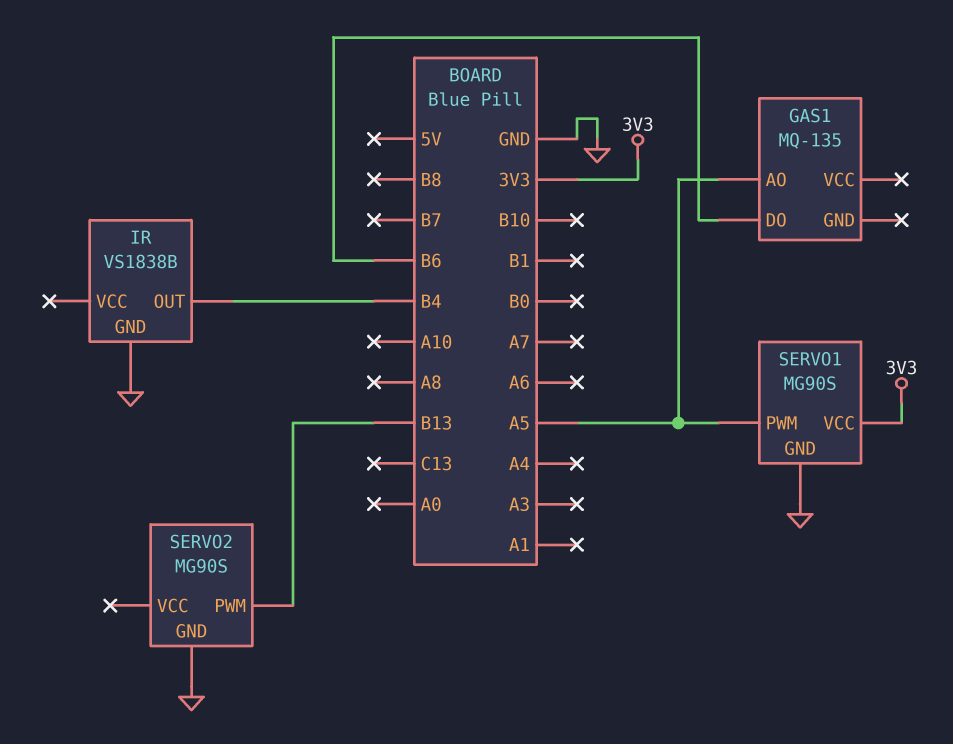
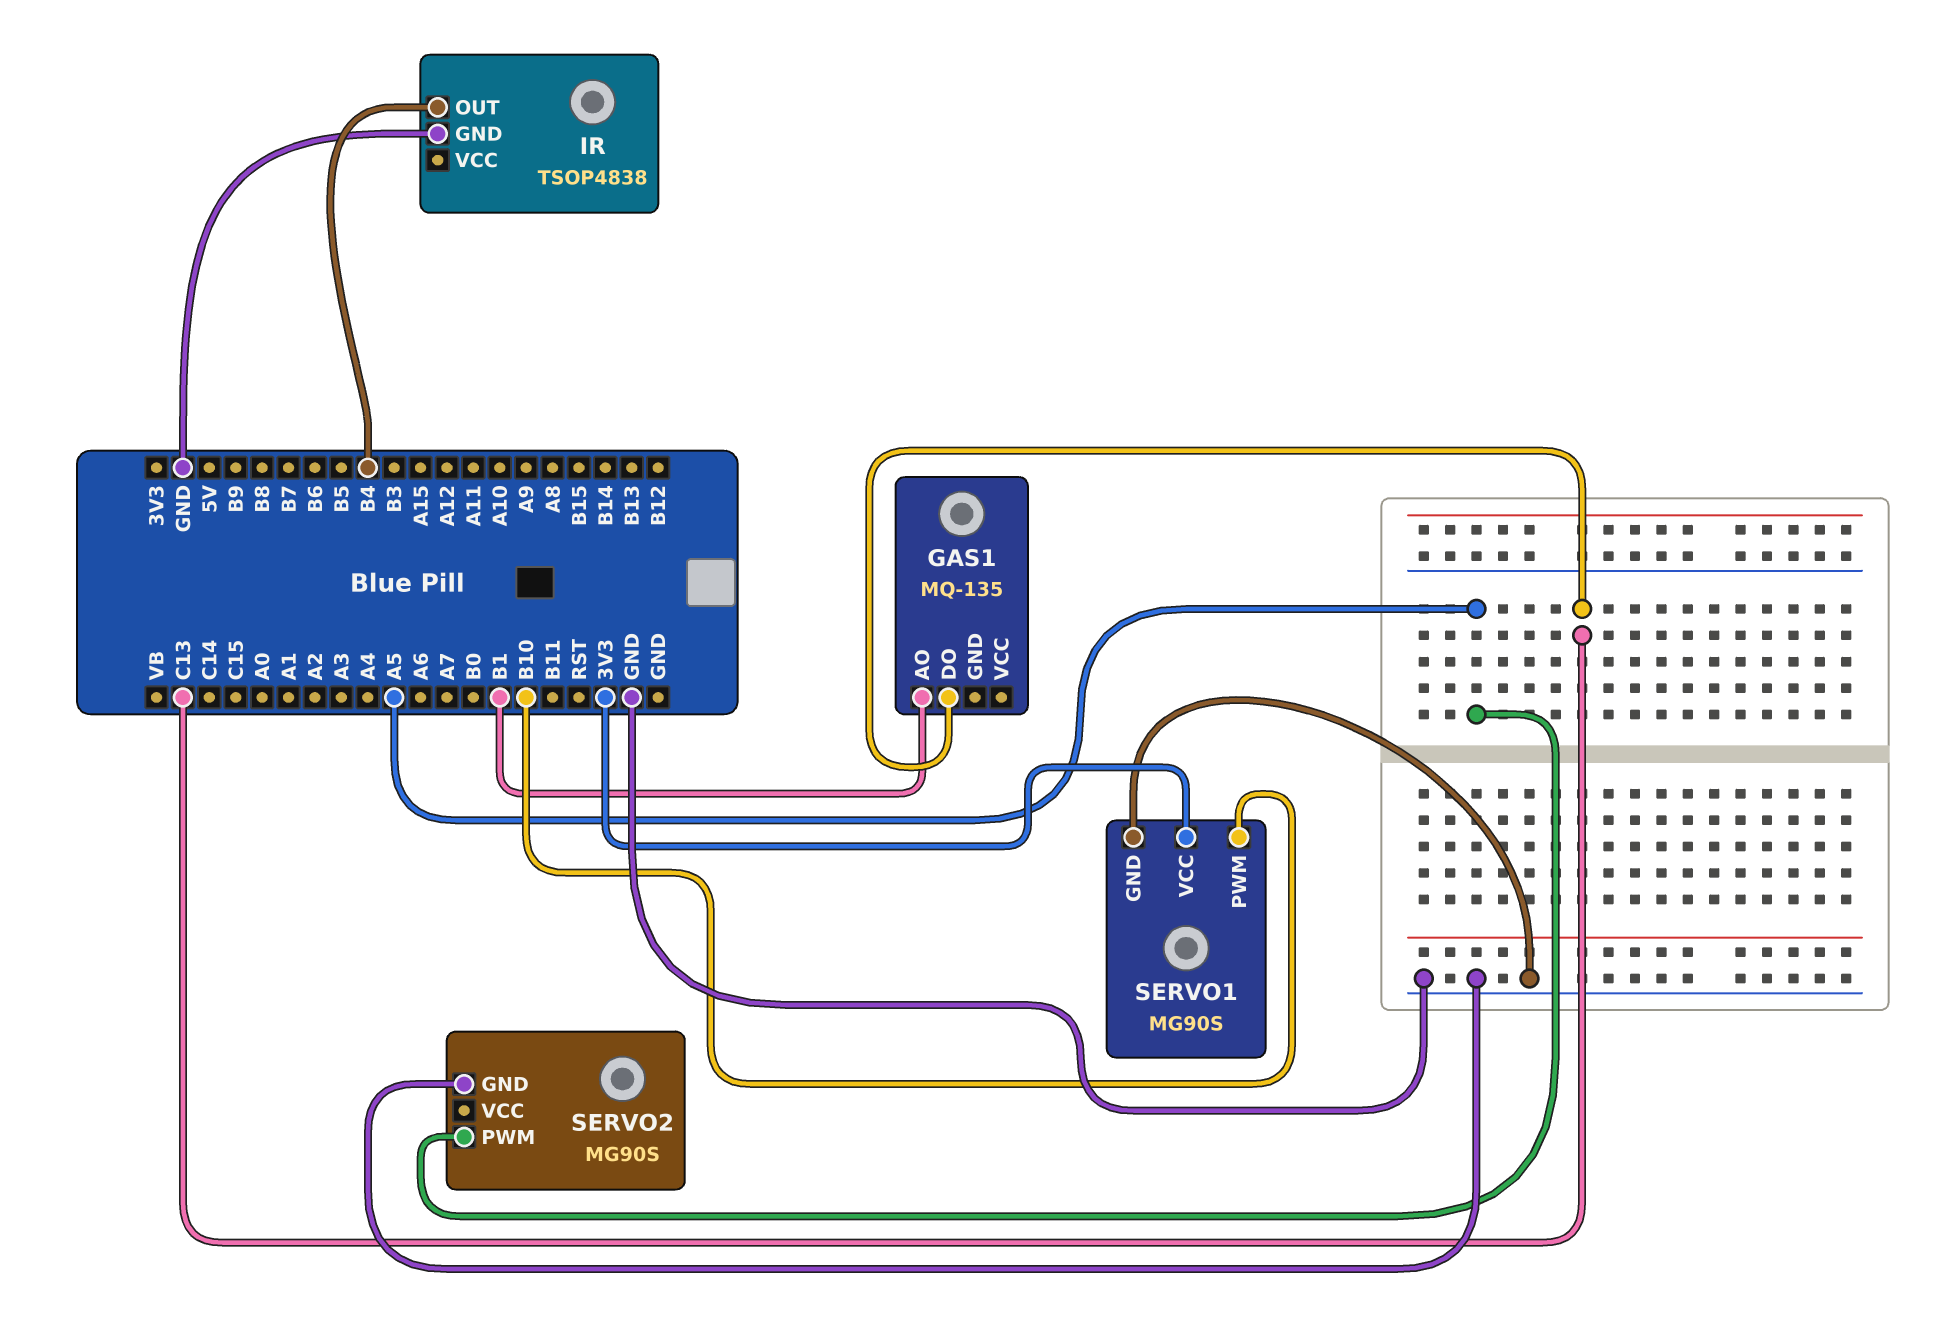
GAS1 pin AO: A5 -> B1
GAS1 pin DO: B6 -> C13
IR: VS1838B -> TSOP4838
SERVO1 pin PWM: A5 -> B10
SERVO2 pin PWM: B13 -> A5

